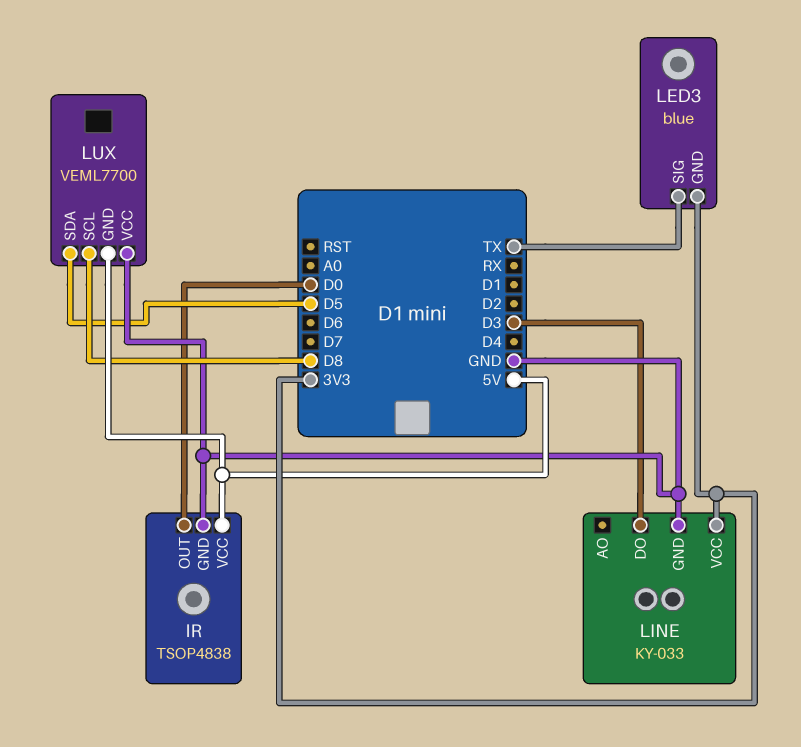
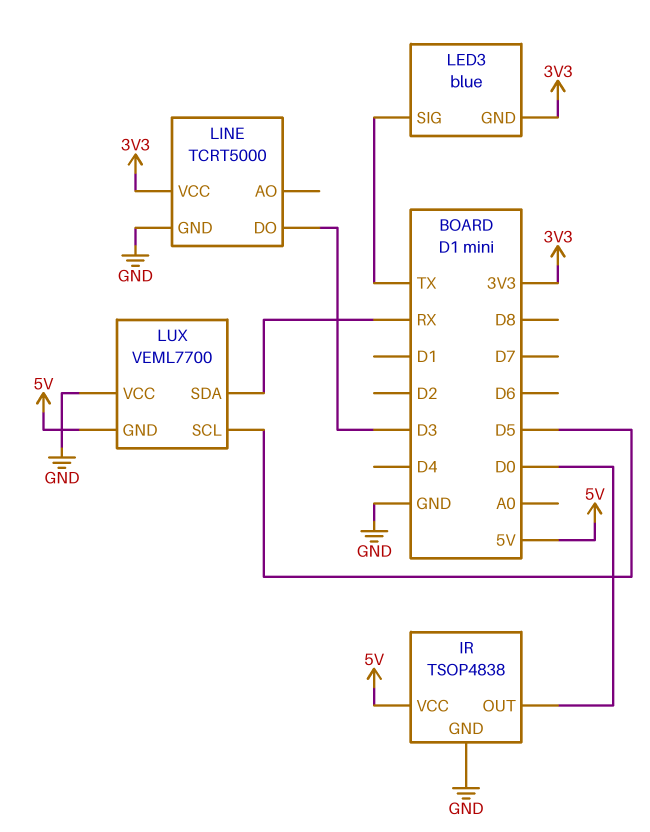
LINE: KY-033 -> TCRT5000
LUX pin SCL: D8 -> D5
LUX pin SDA: D5 -> RX

